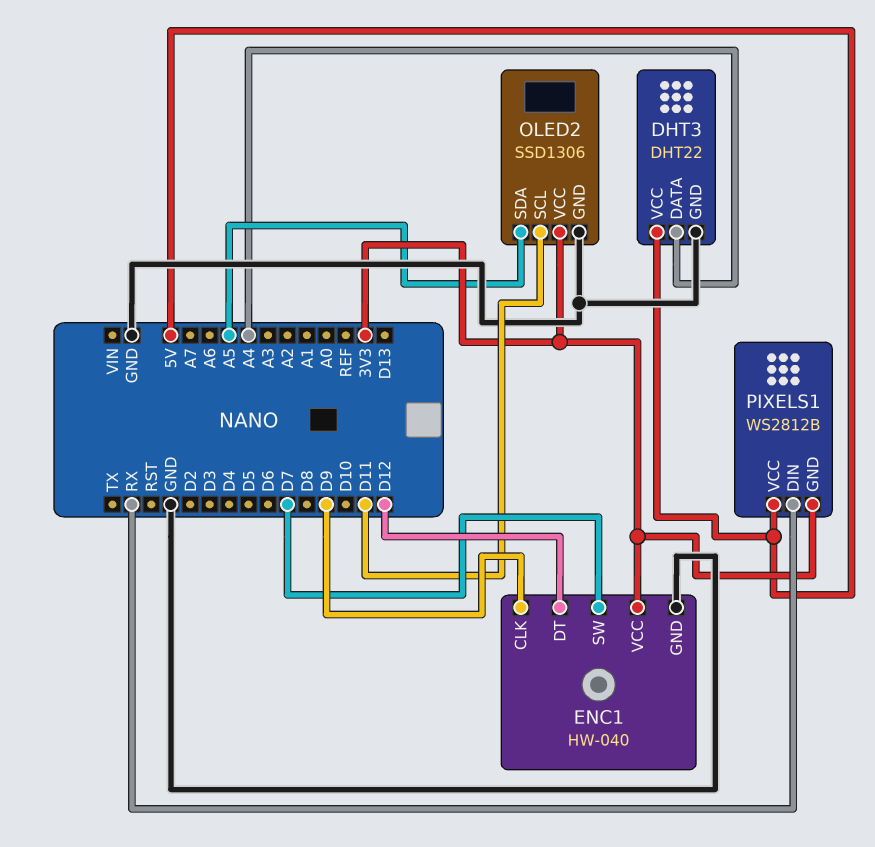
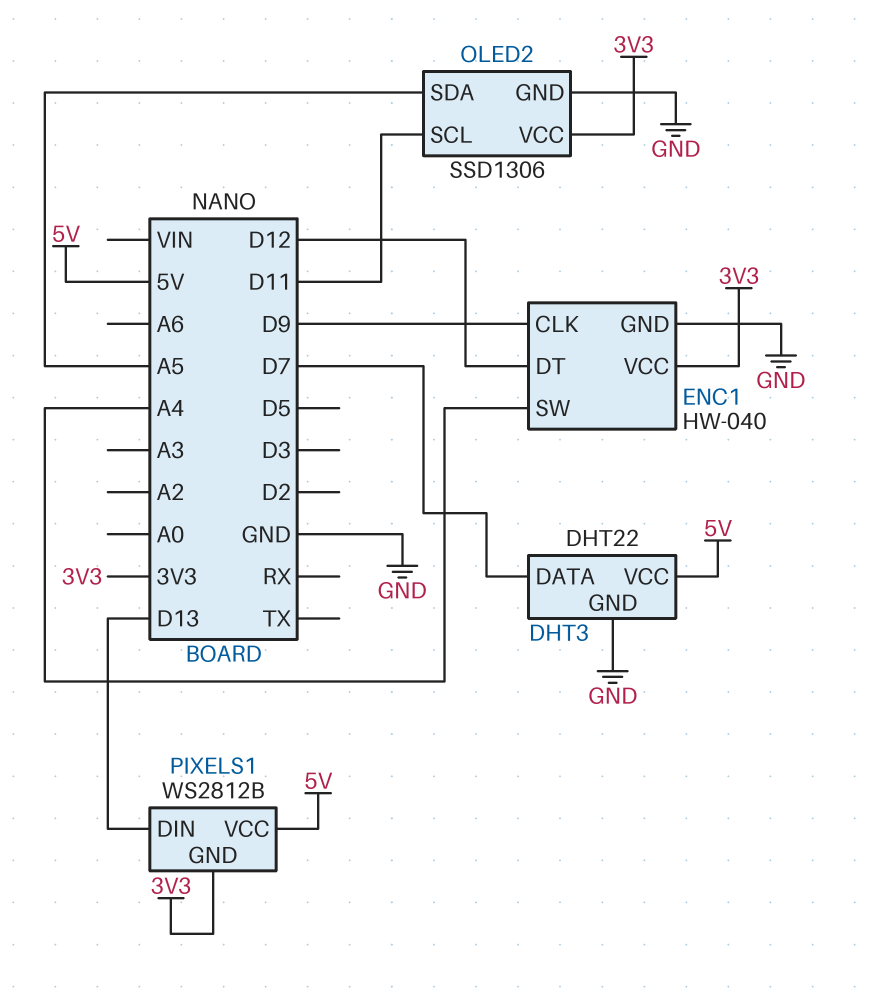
DHT3 pin DATA: A4 -> D7
ENC1 pin SW: D7 -> A4
PIXELS1 pin DIN: RX -> D13

